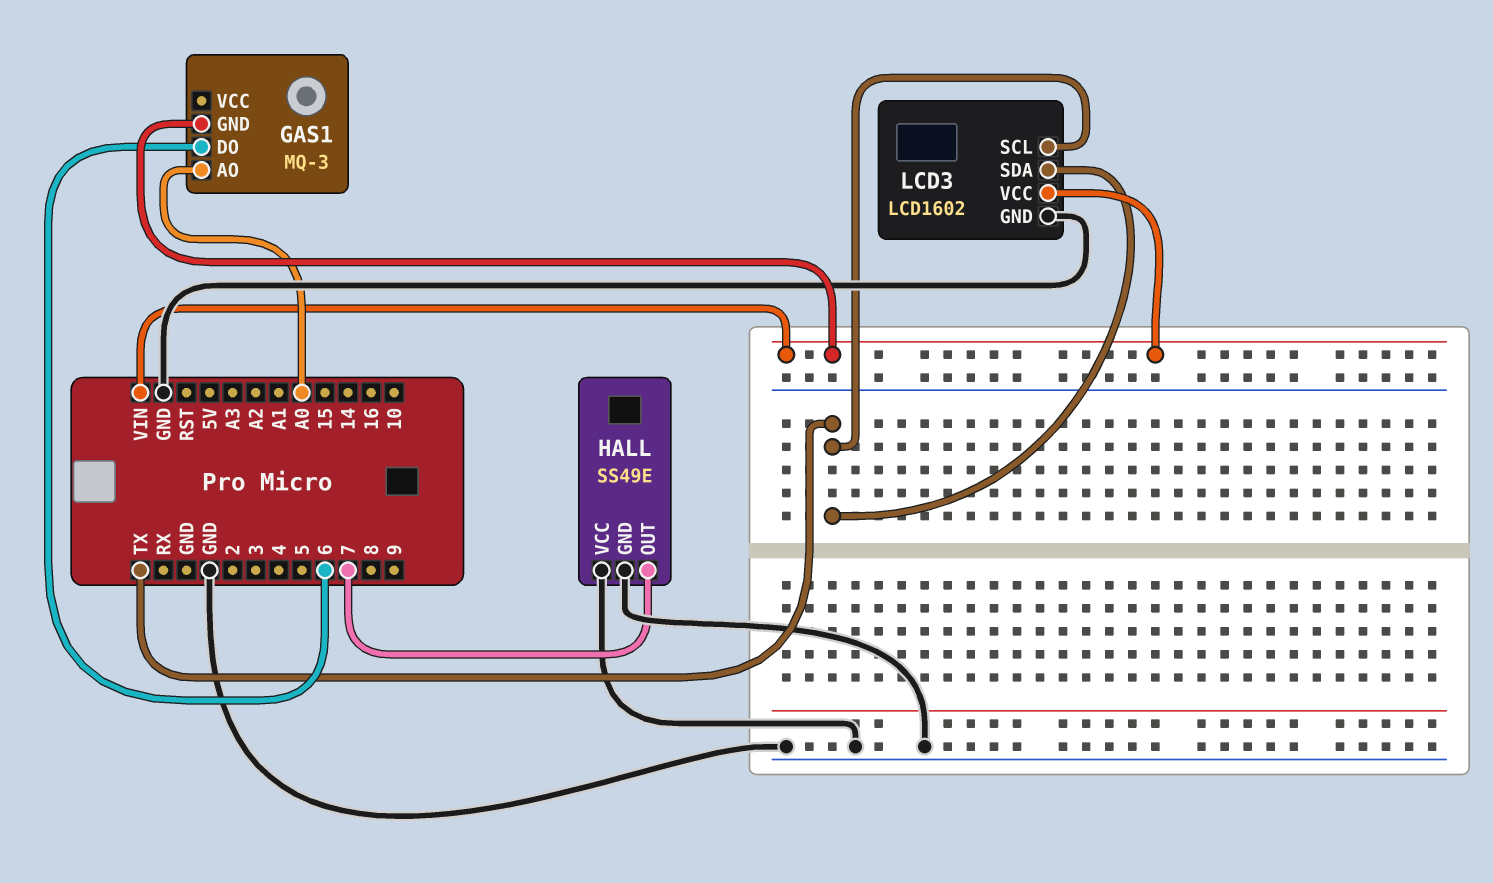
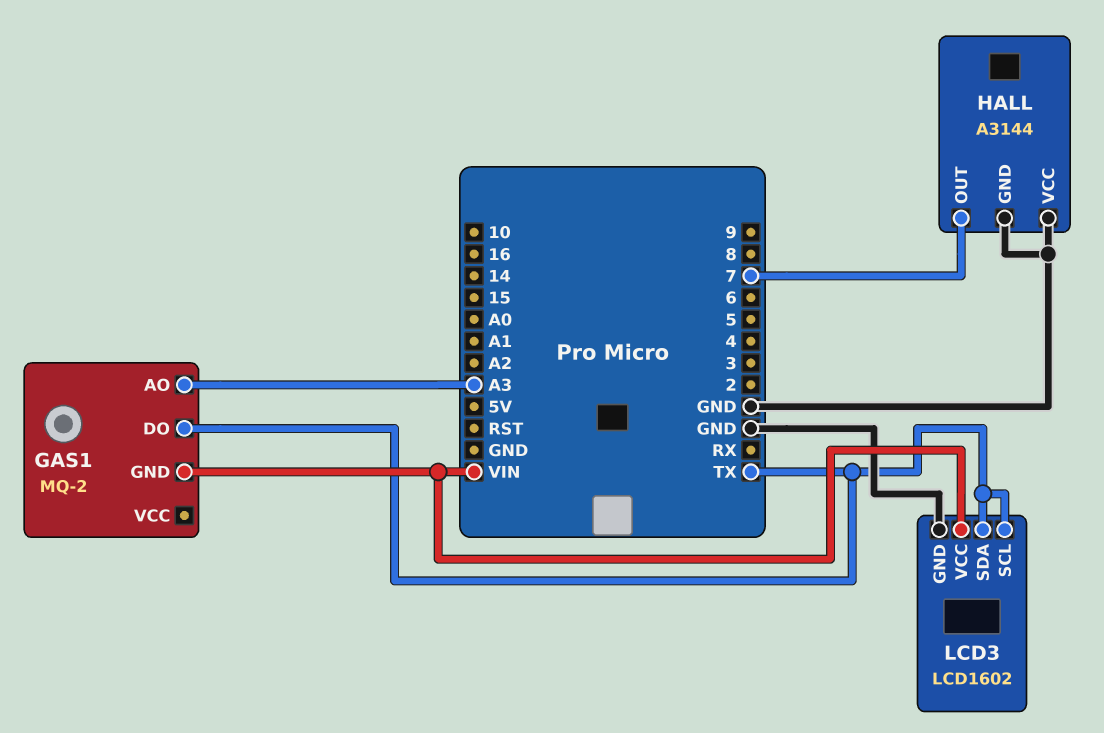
GAS1: MQ-3 -> MQ-2
GAS1 pin AO: A0 -> A3
GAS1 pin DO: 6 -> TX
HALL: SS49E -> A3144

